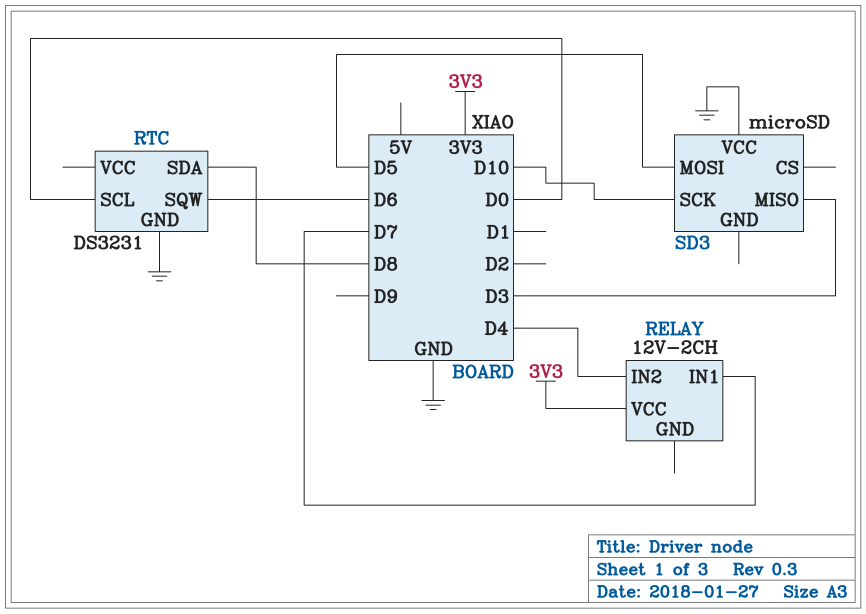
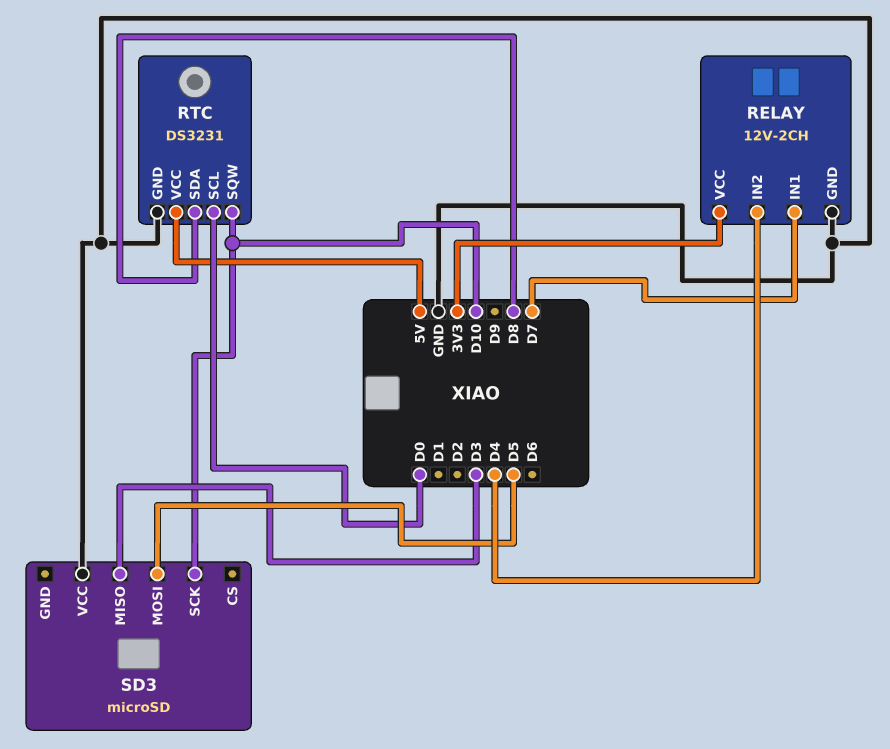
RELAY pin GND: none -> GND
RTC pin SQW: D6 -> D10
RTC pin VCC: none -> 5V

